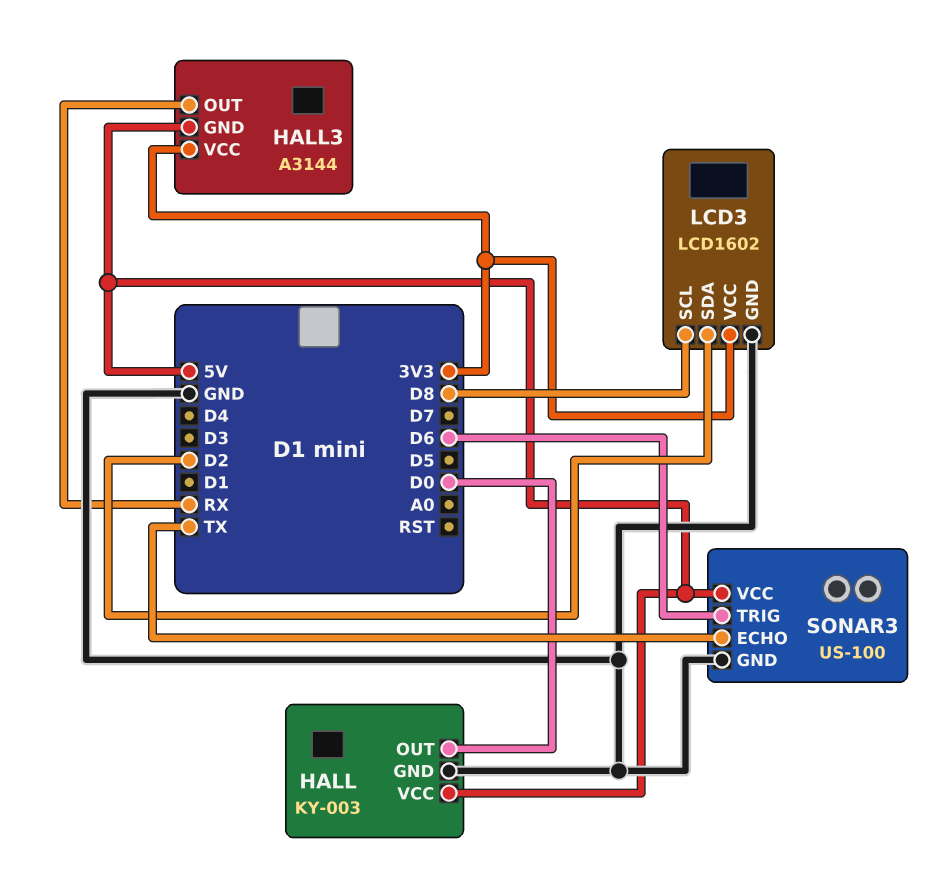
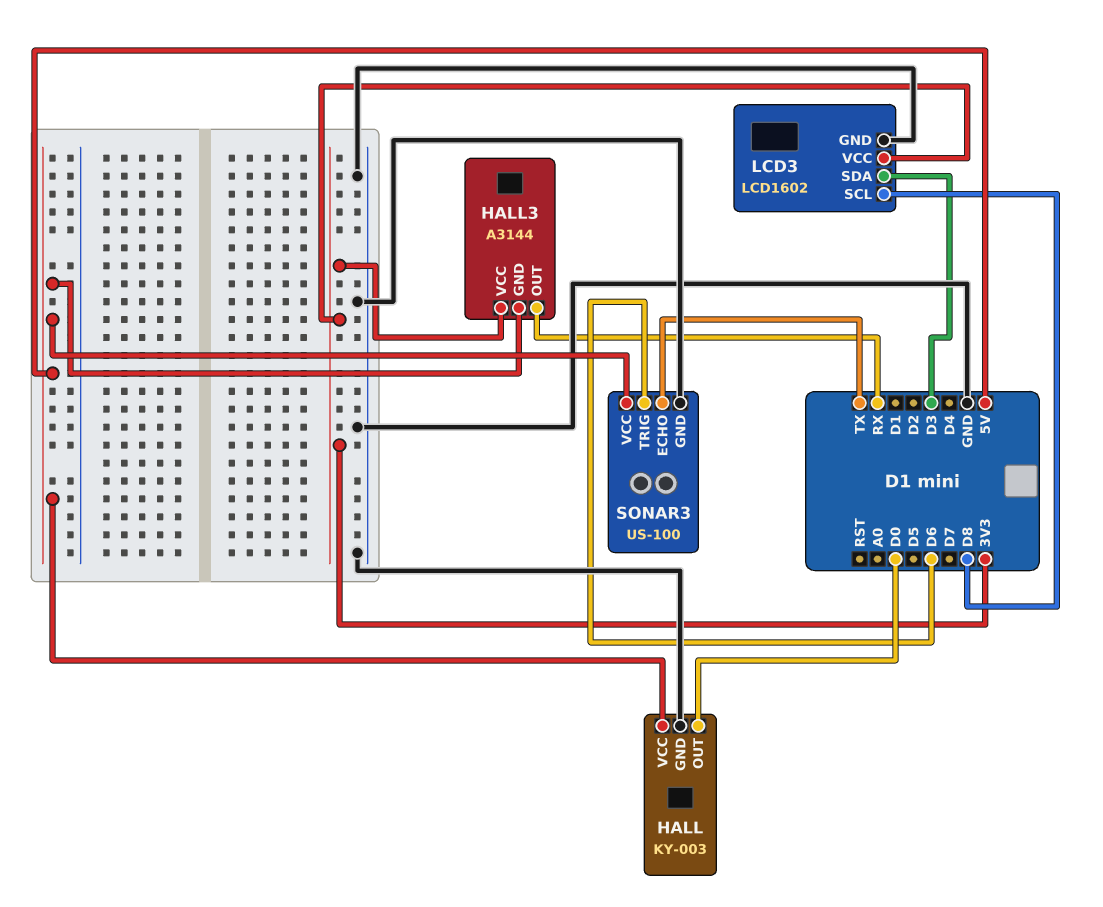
LCD3 pin SDA: D2 -> D3

